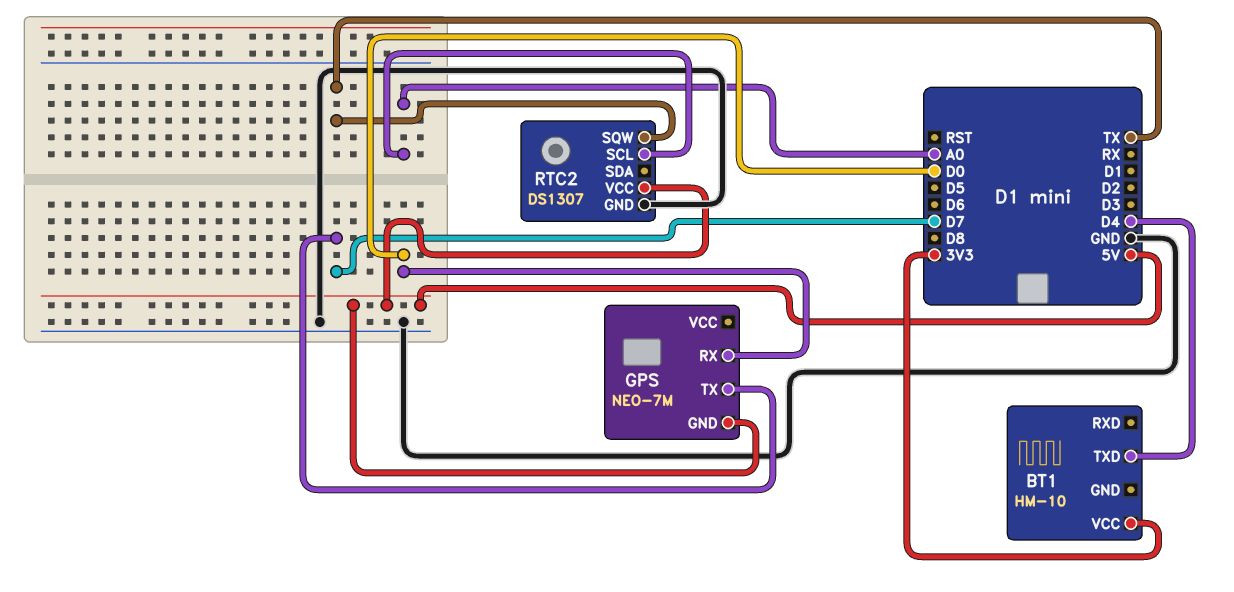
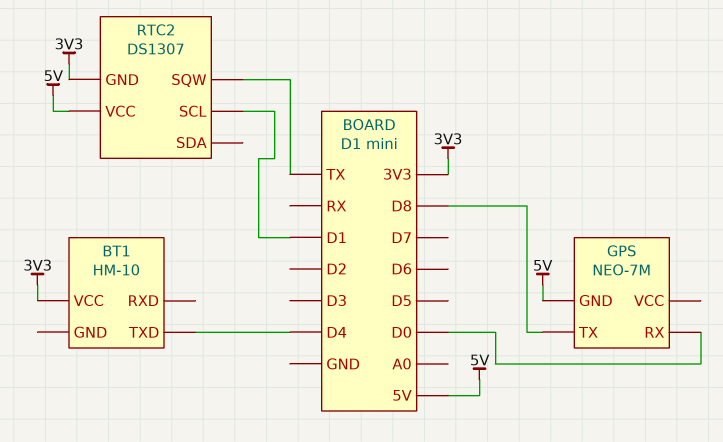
GPS pin TX: D7 -> D8
RTC2 pin GND: GND -> 3V3
RTC2 pin SCL: A0 -> D1

